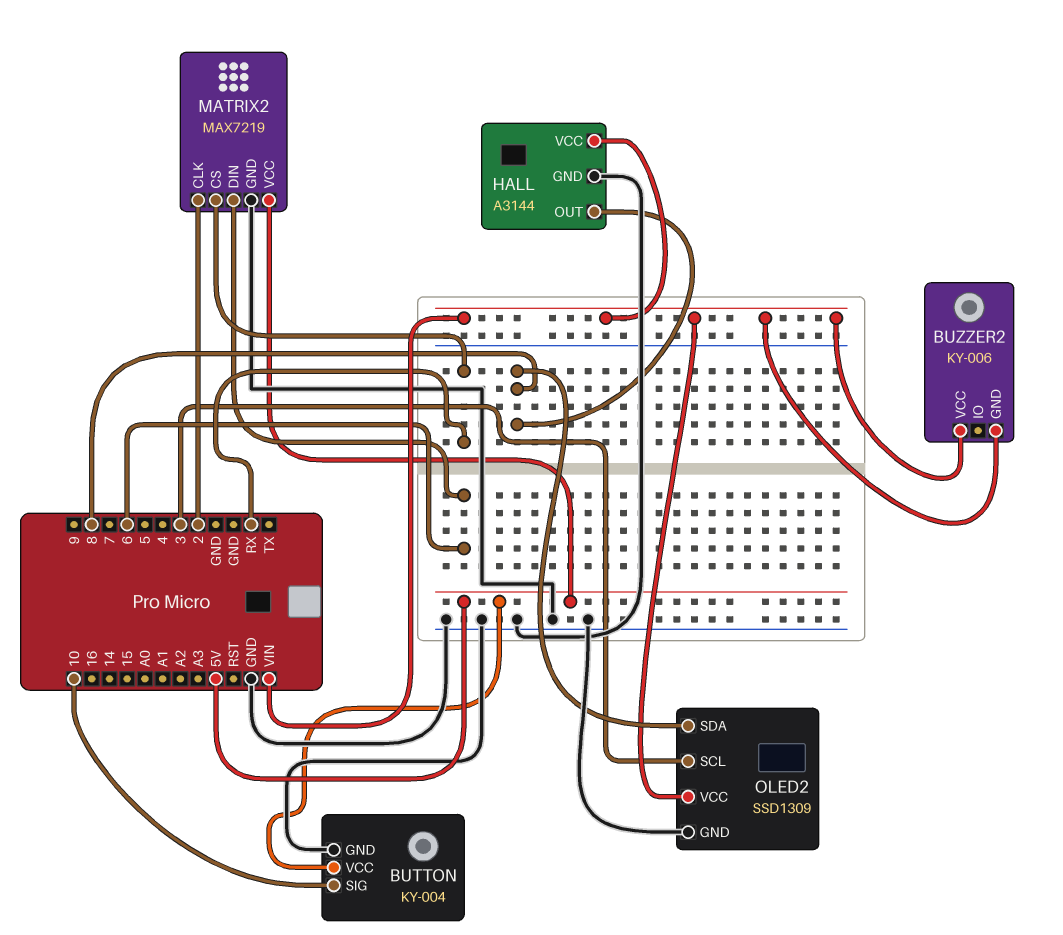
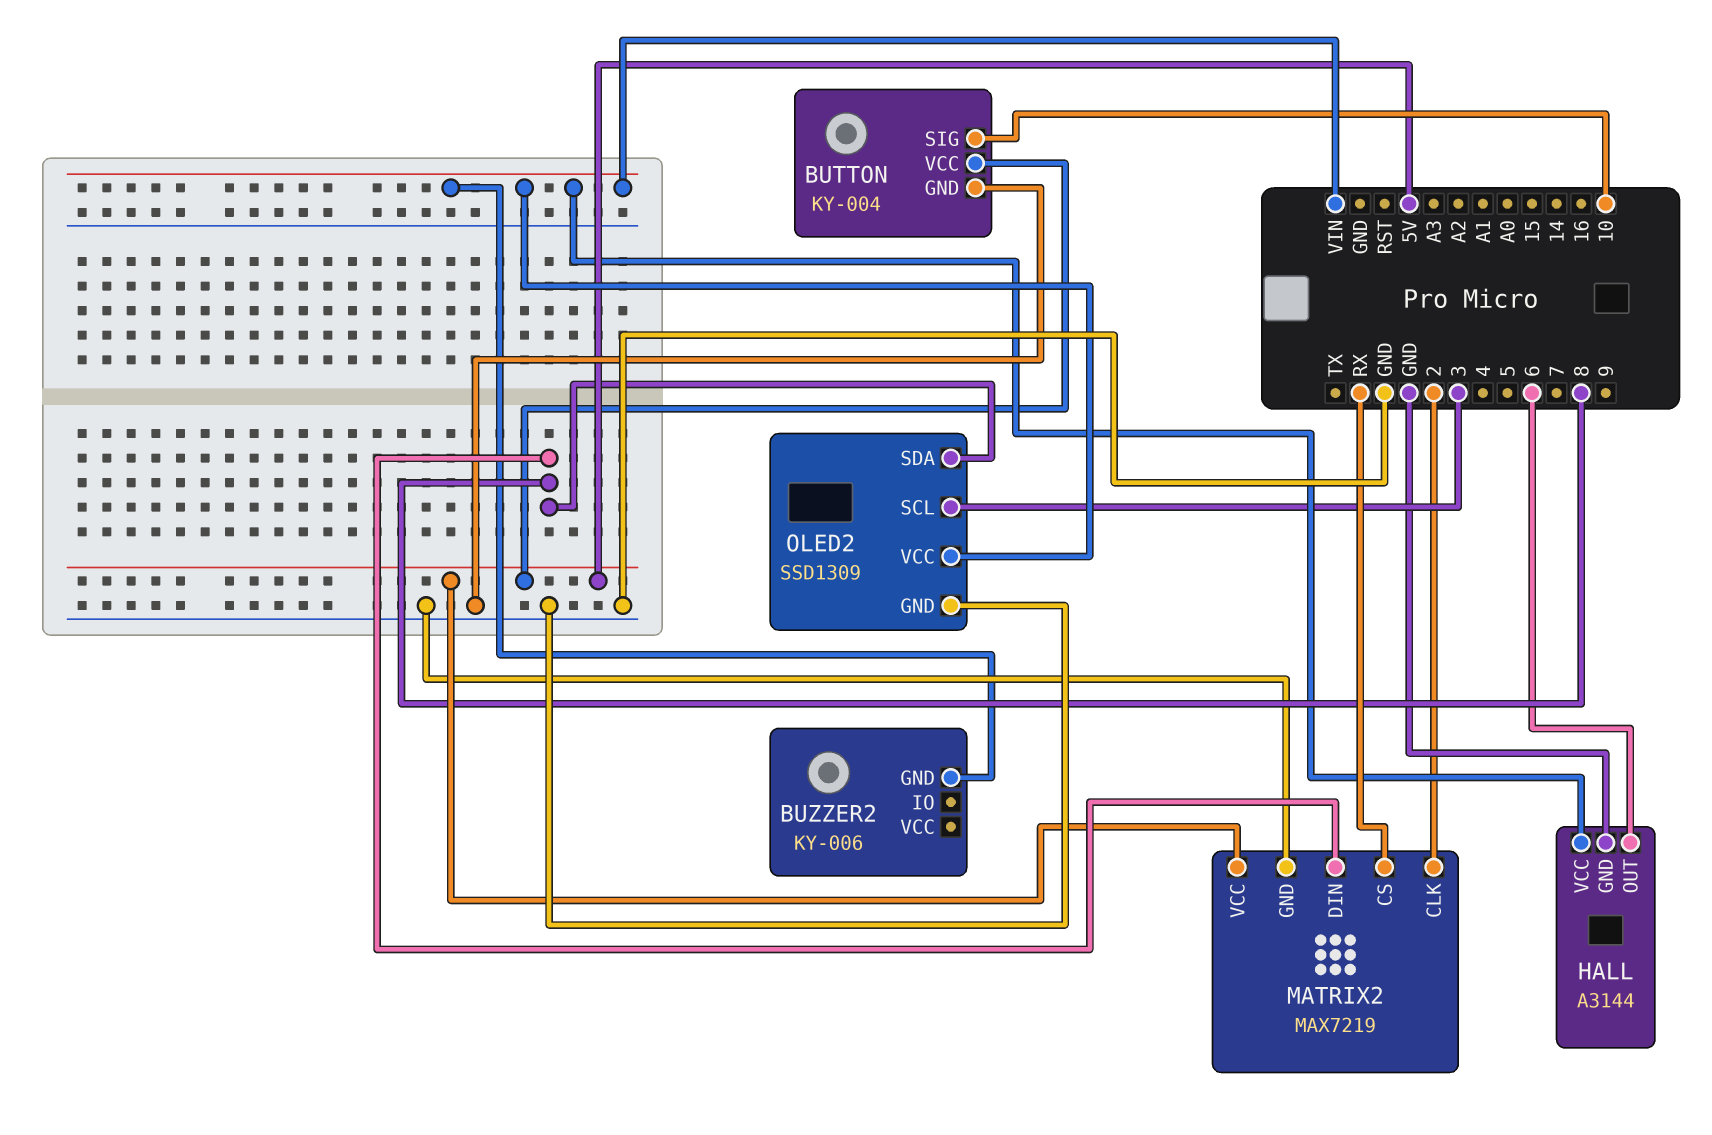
BUZZER2 pin VCC: VIN -> none
HALL pin OUT: 8 -> 6
MATRIX2 pin DIN: 6 -> 8

